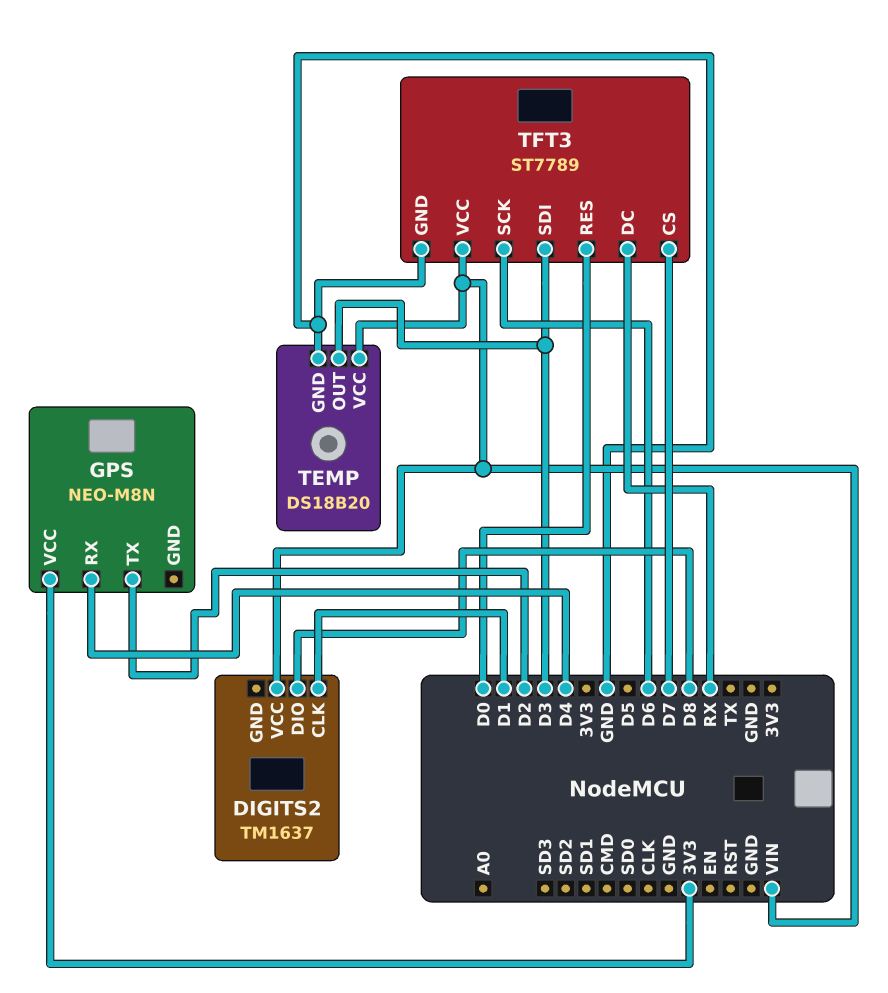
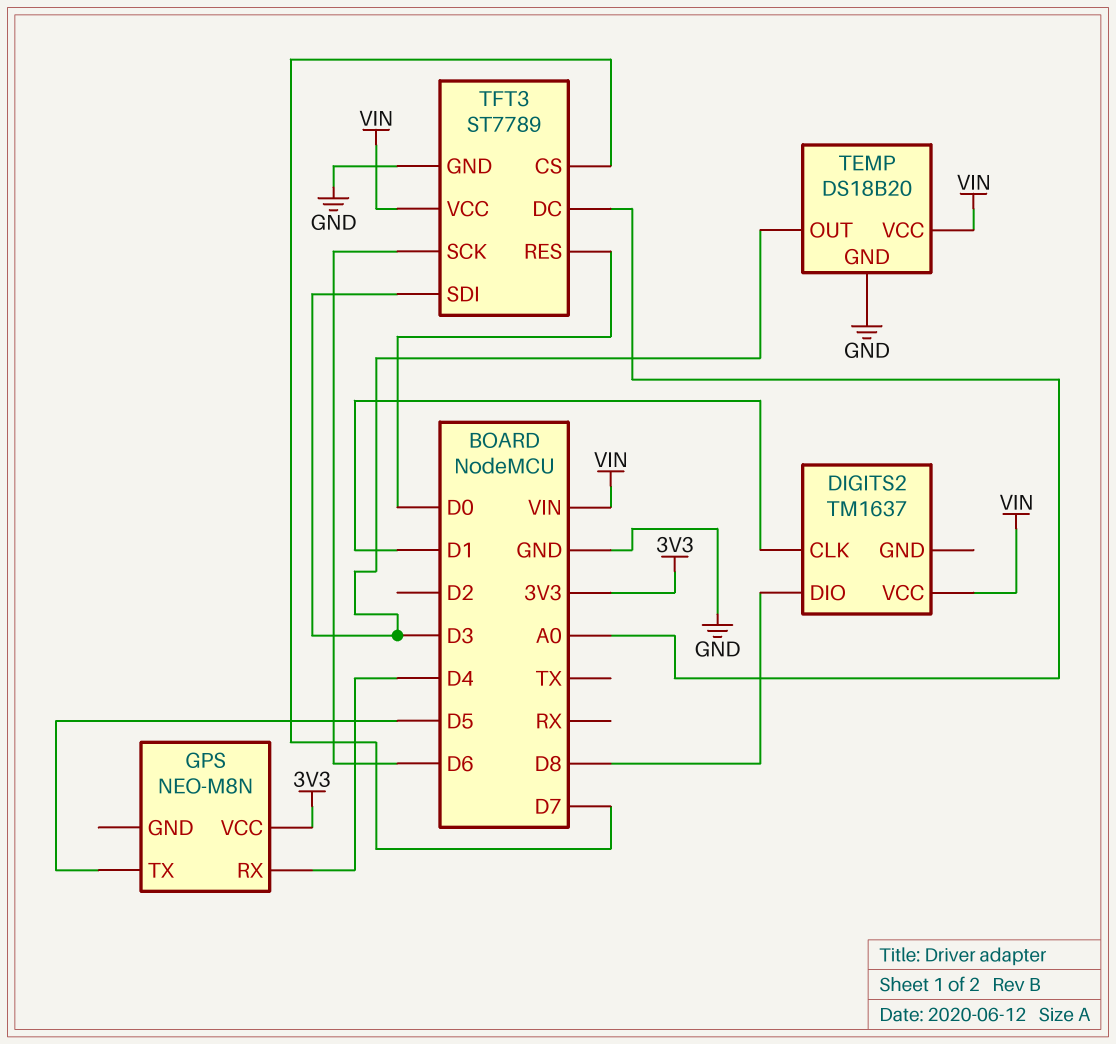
GPS pin TX: D2 -> D5
TFT3 pin DC: RX -> A0

